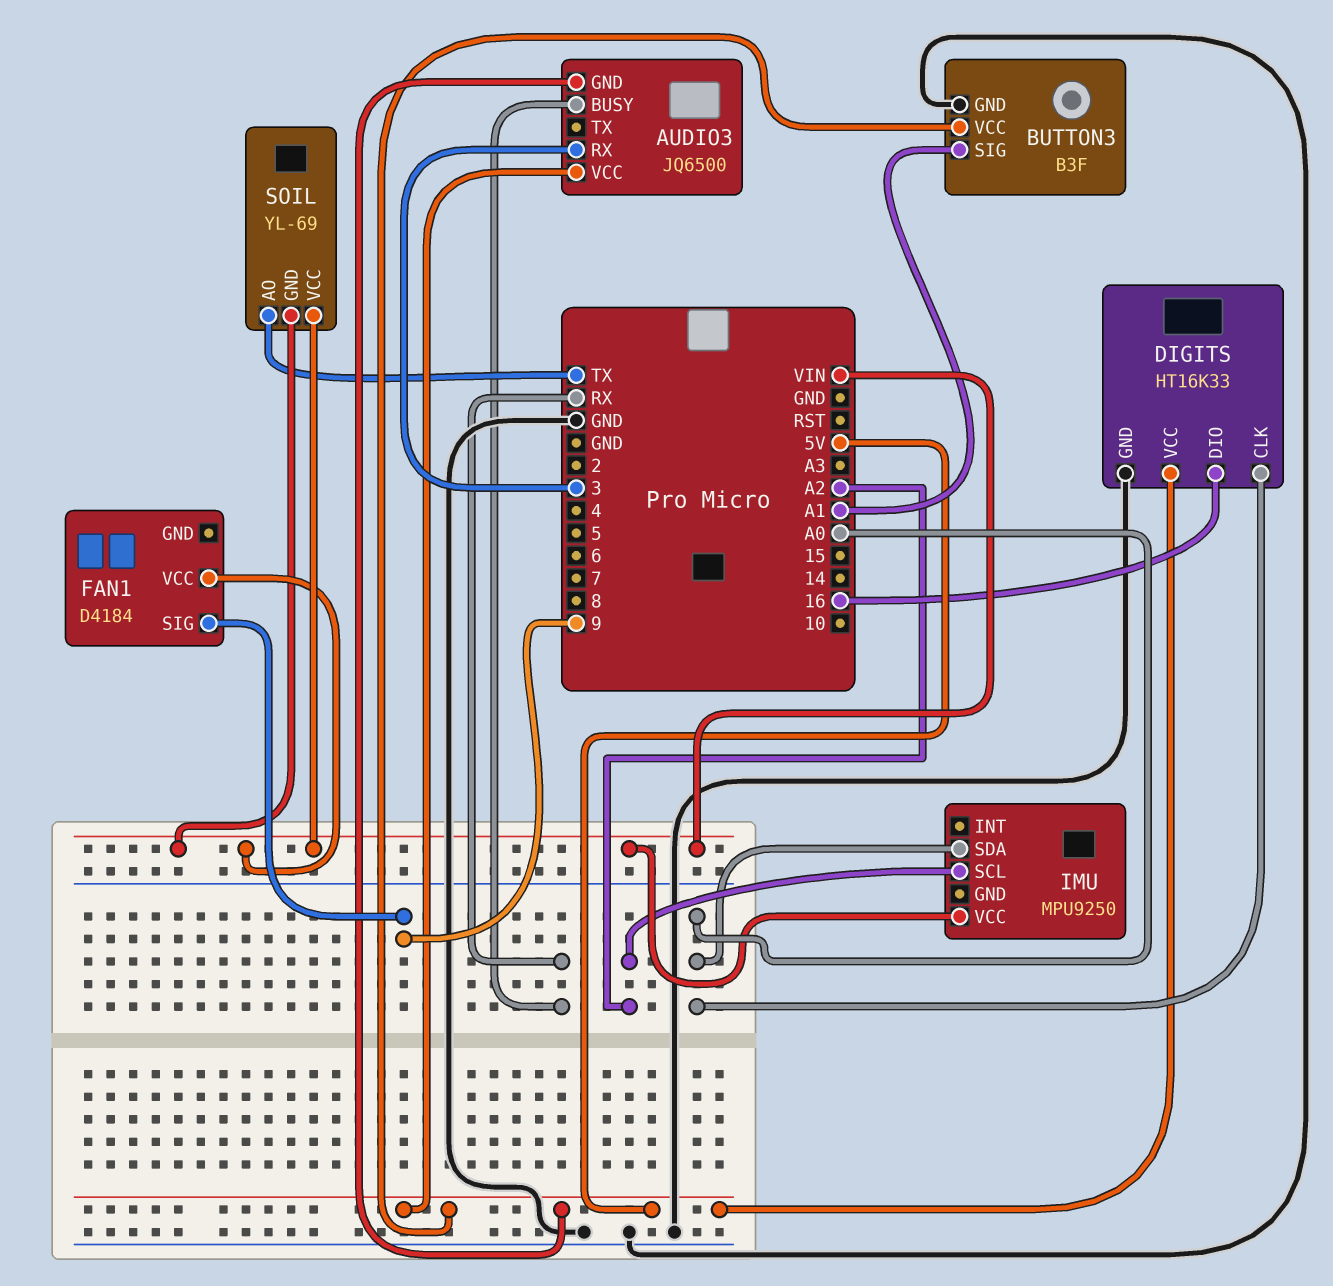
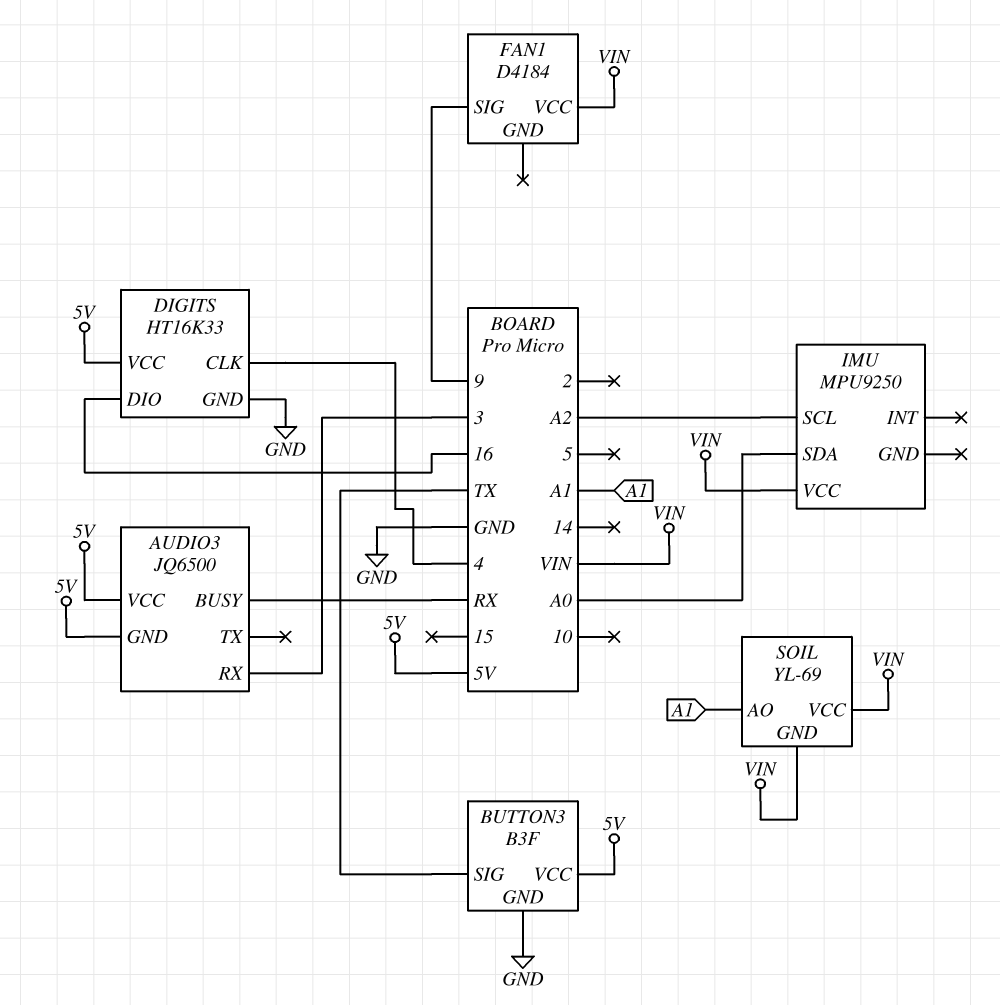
BUTTON3 pin SIG: A1 -> TX
DIGITS pin CLK: A0 -> 4
SOIL pin AO: TX -> A1

